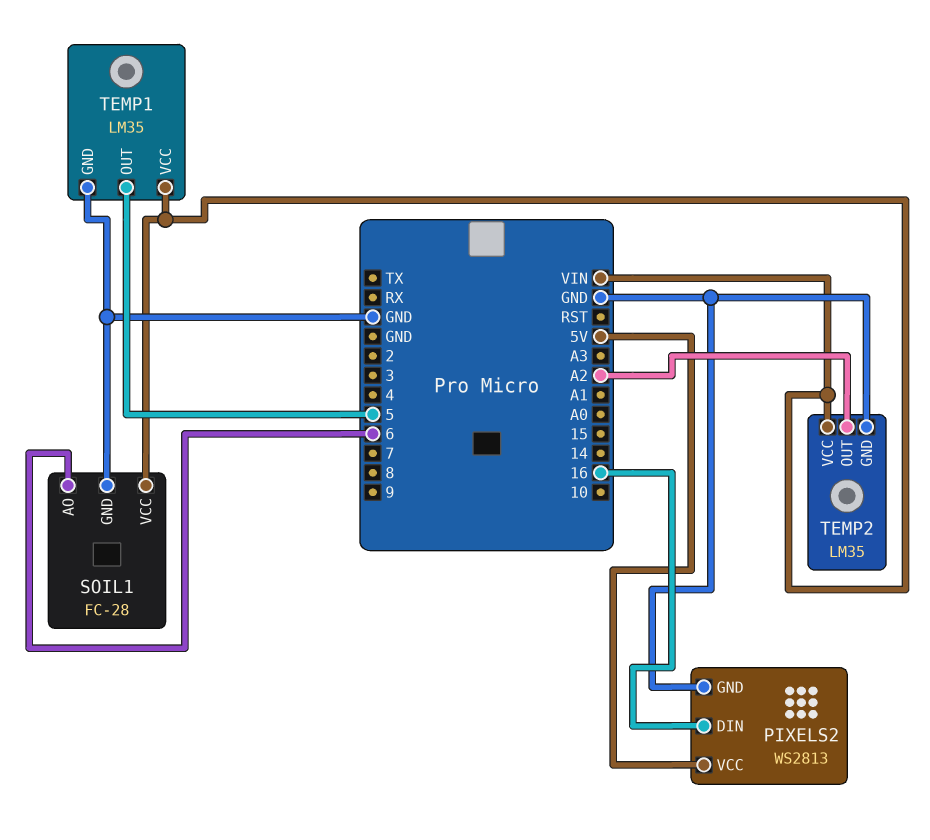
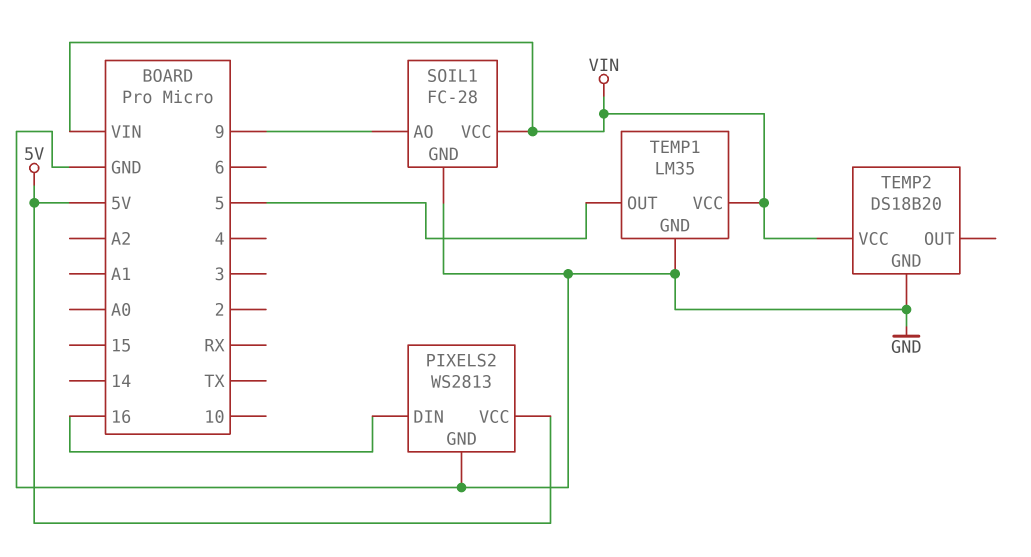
SOIL1 pin AO: 6 -> 9
TEMP2: LM35 -> DS18B20
TEMP2 pin OUT: A2 -> none

